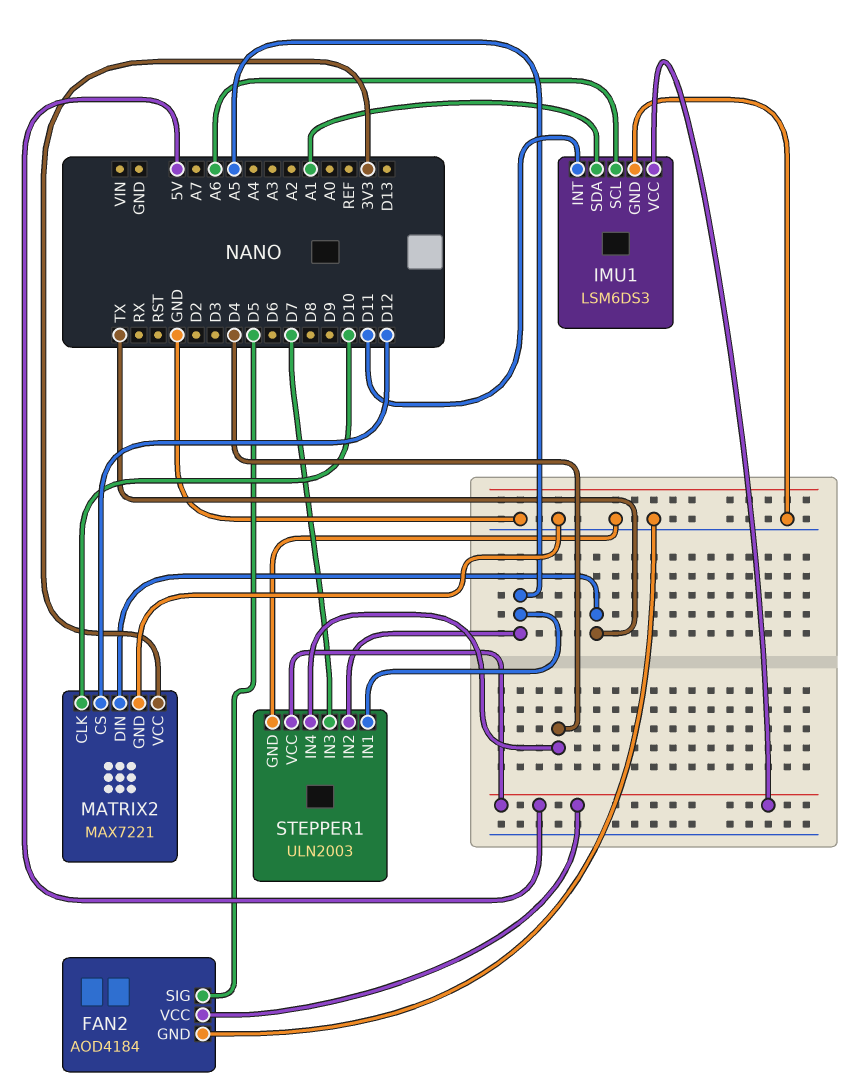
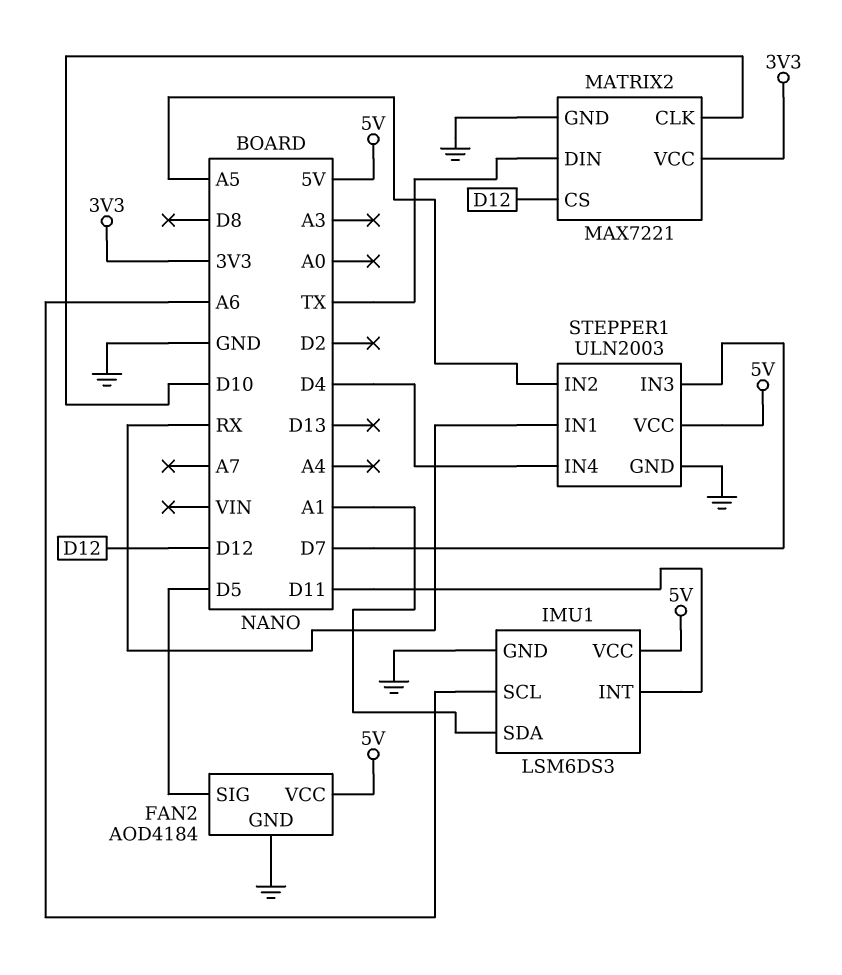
STEPPER1 pin IN1: A5 -> RX

